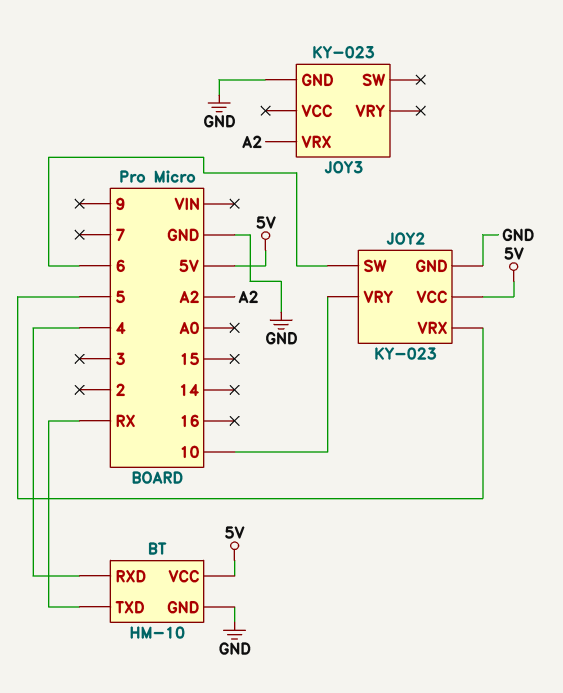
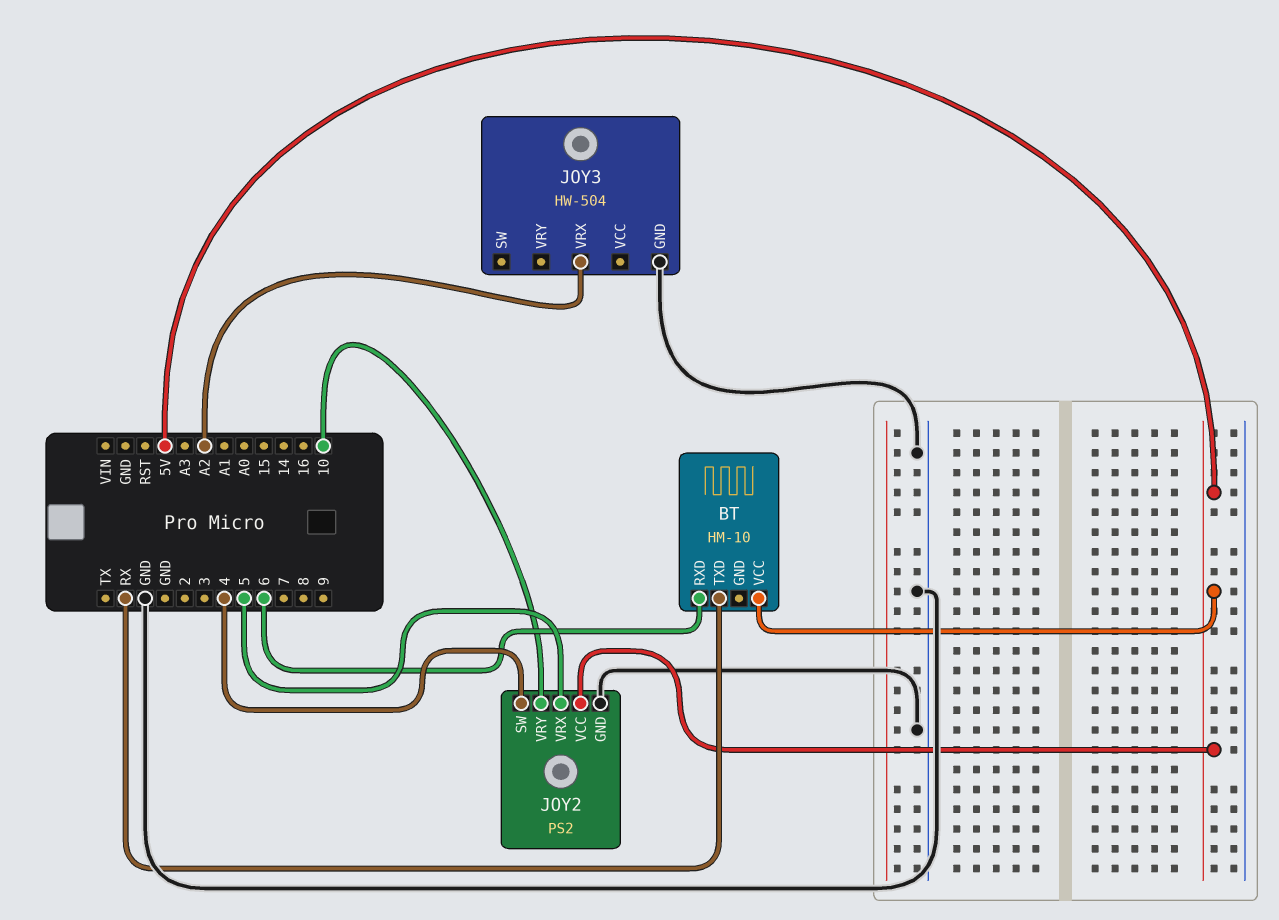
BT pin GND: GND -> none
BT pin RXD: 4 -> 6
JOY2: KY-023 -> PS2
JOY2 pin SW: 6 -> 4
JOY3: KY-023 -> HW-504

